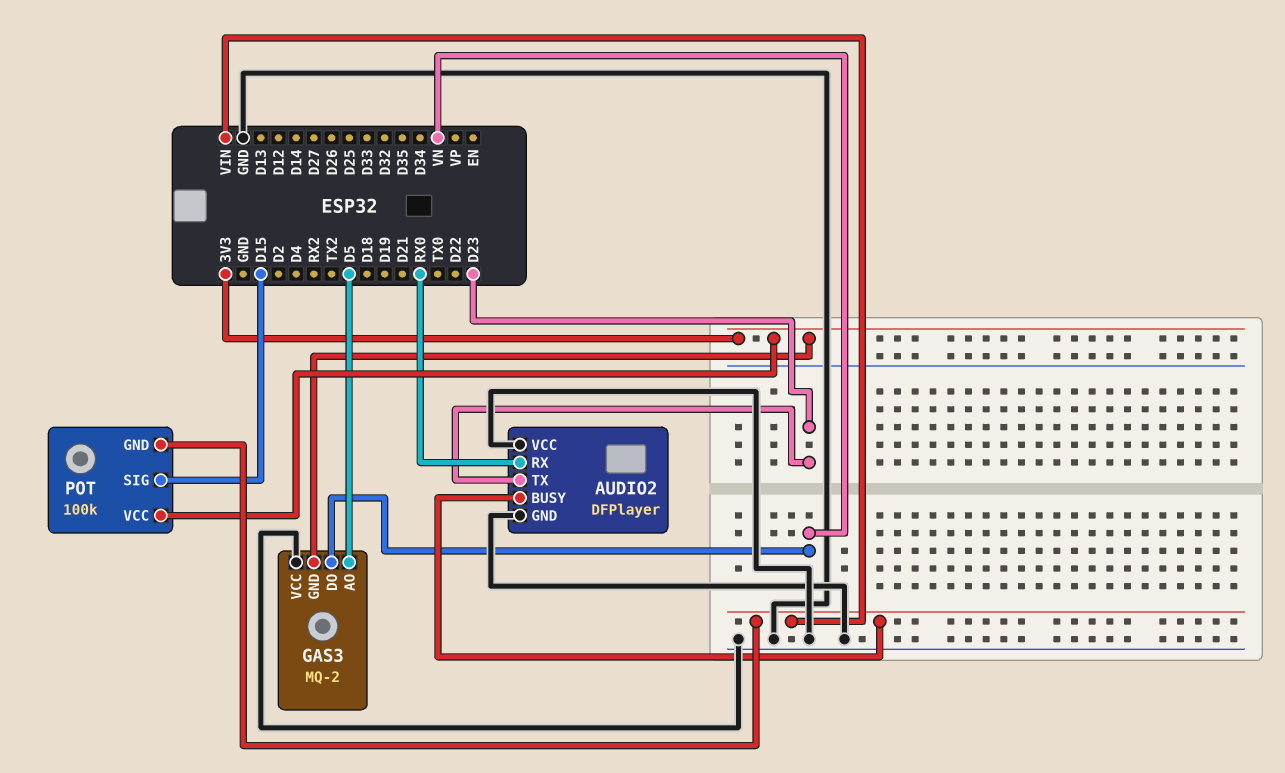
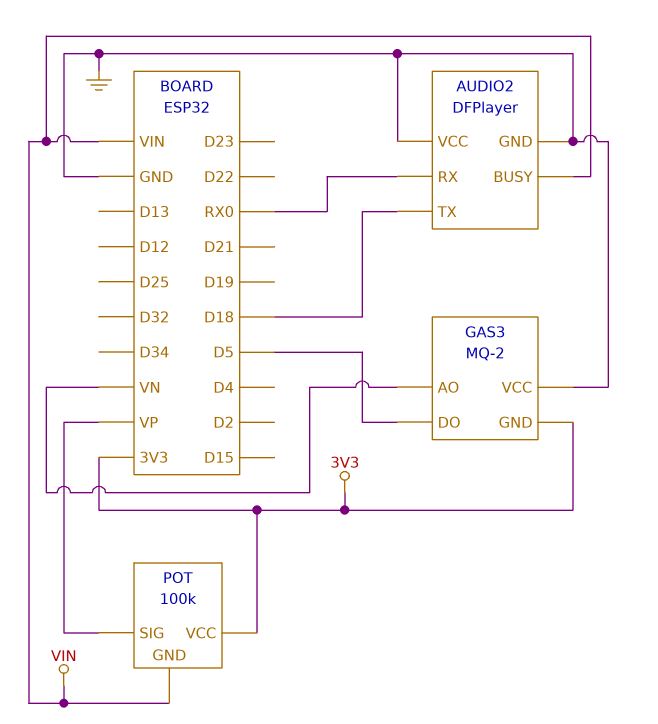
AUDIO2 pin TX: D23 -> D18
GAS3 pin AO: D5 -> VN
GAS3 pin DO: VN -> D5
POT pin SIG: D15 -> VP

